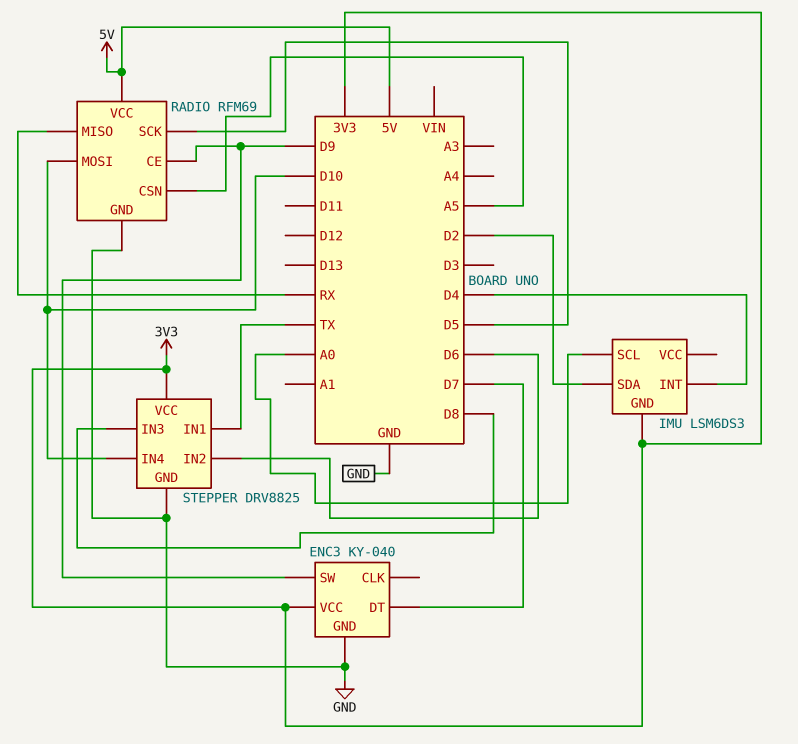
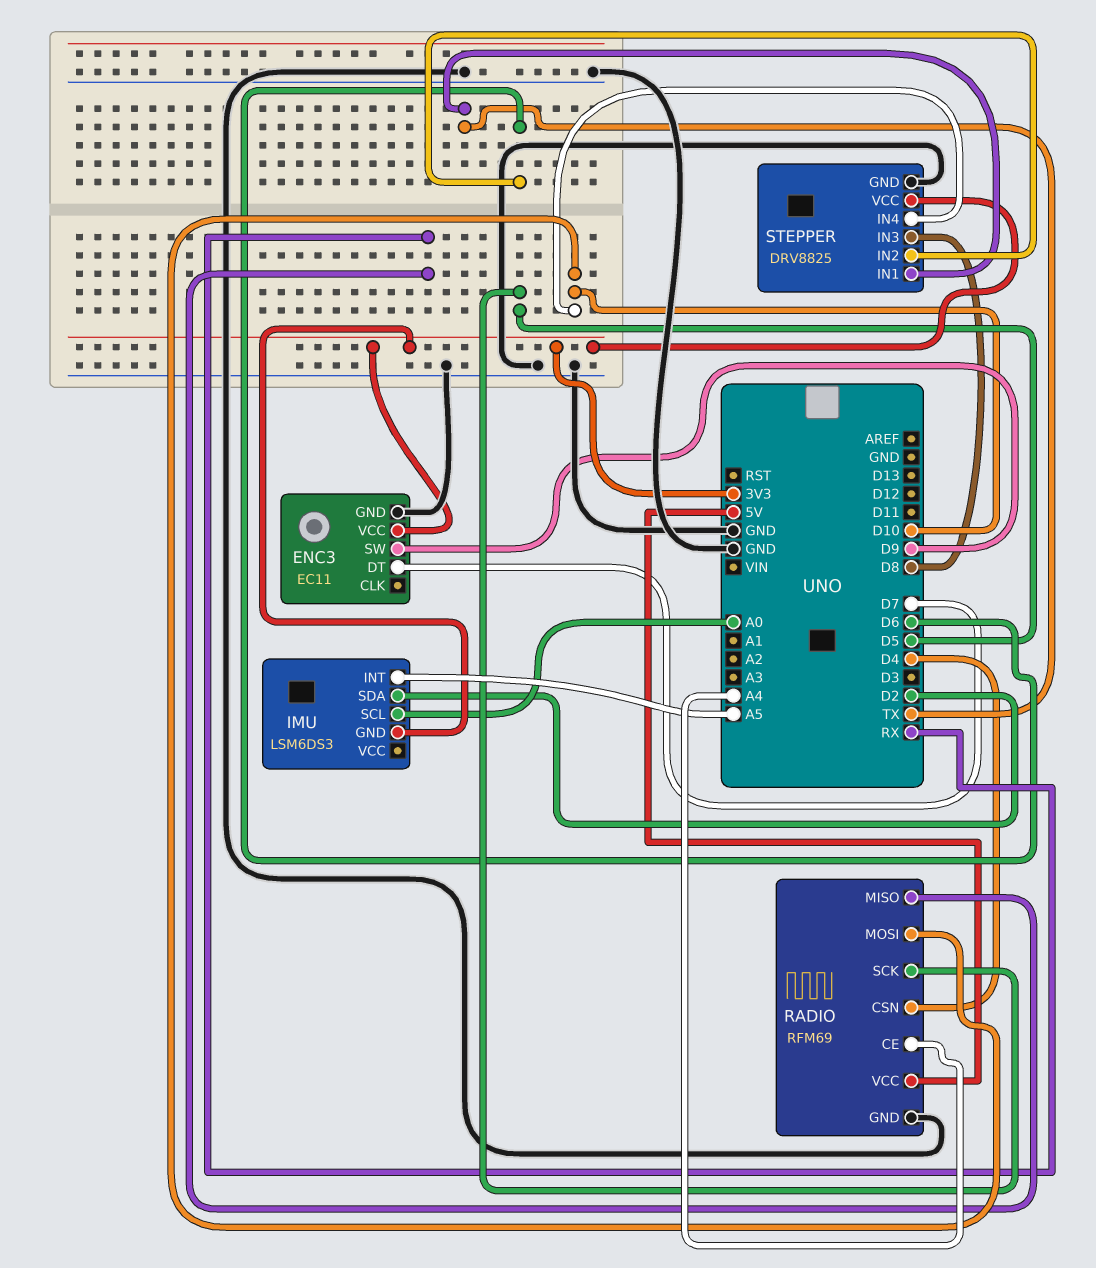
ENC3: KY-040 -> EC11
IMU pin INT: D4 -> A5
RADIO pin CE: D9 -> A4
RADIO pin CSN: A5 -> D4

